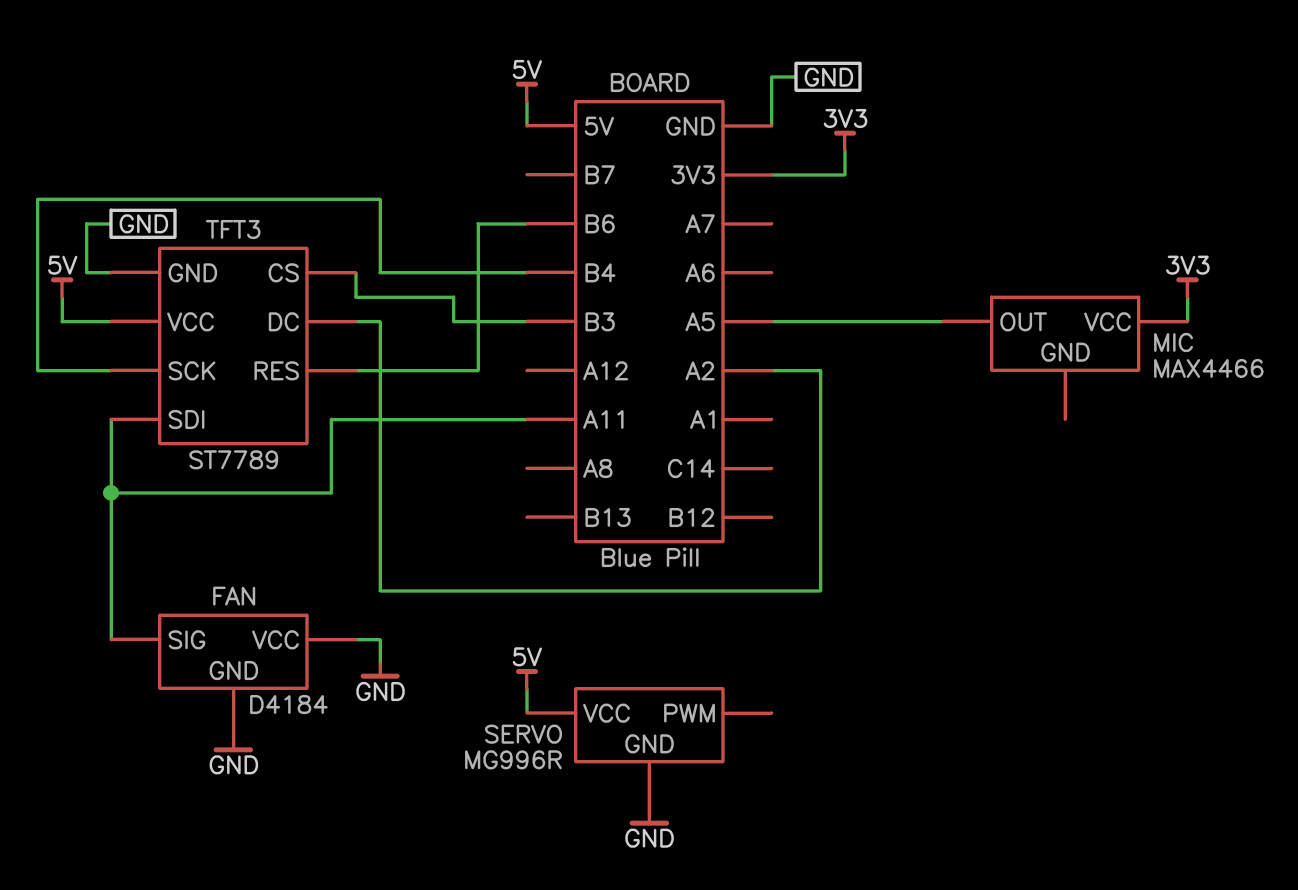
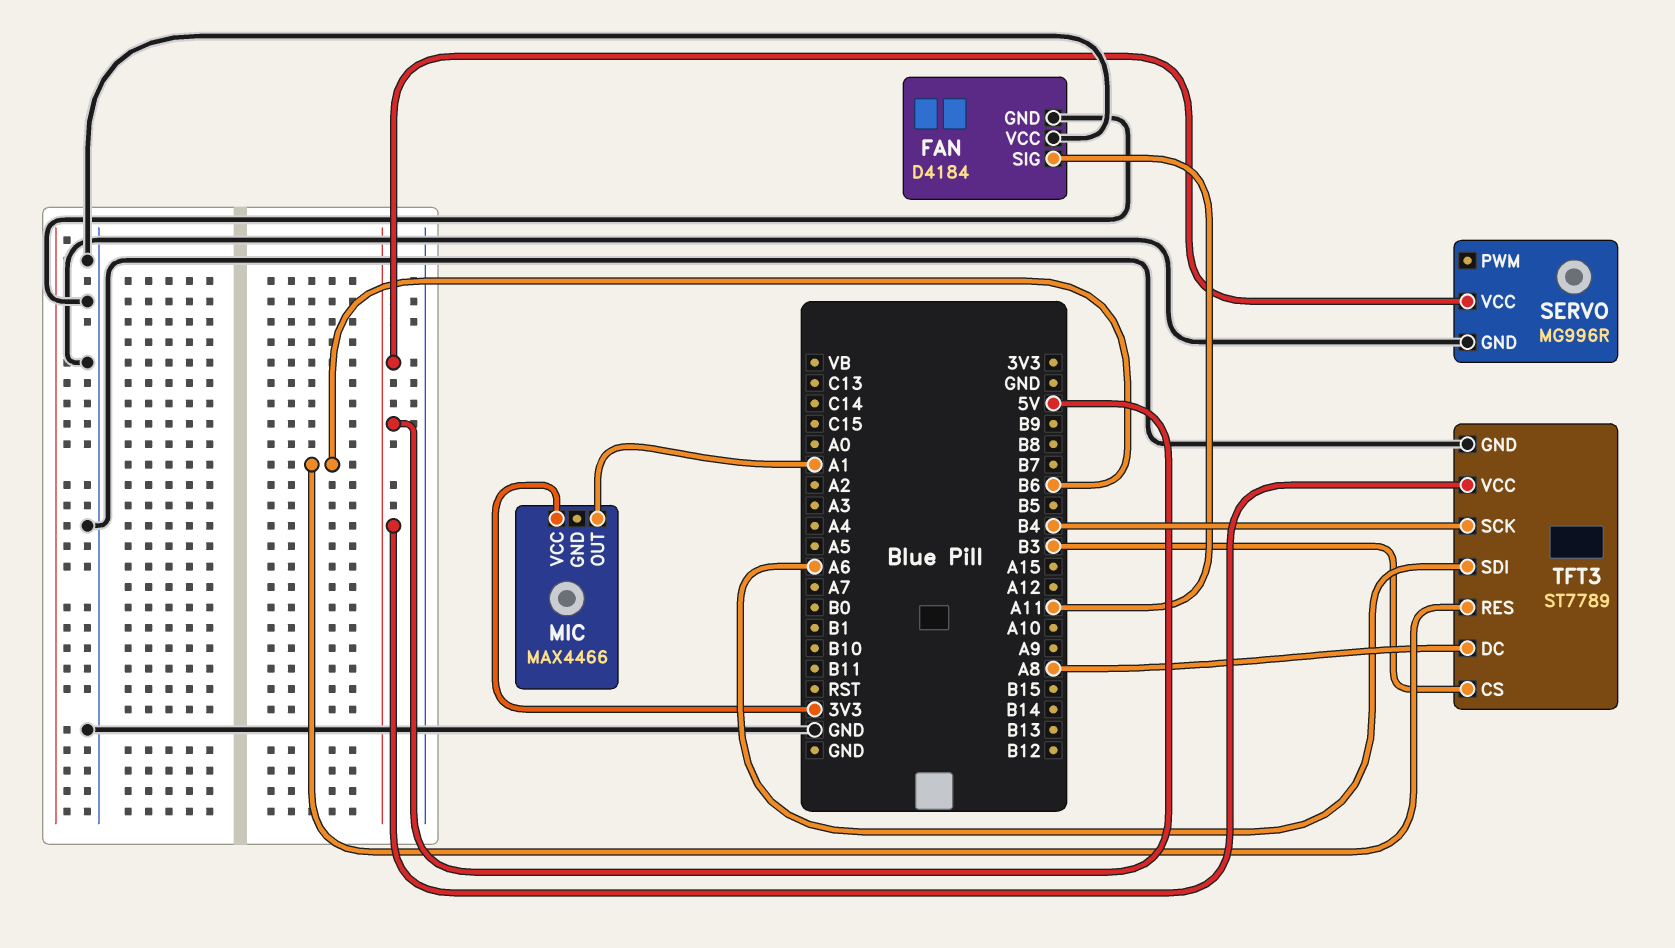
MIC pin OUT: A5 -> A1
TFT3 pin DC: A2 -> A8
TFT3 pin SDI: A11 -> A6

